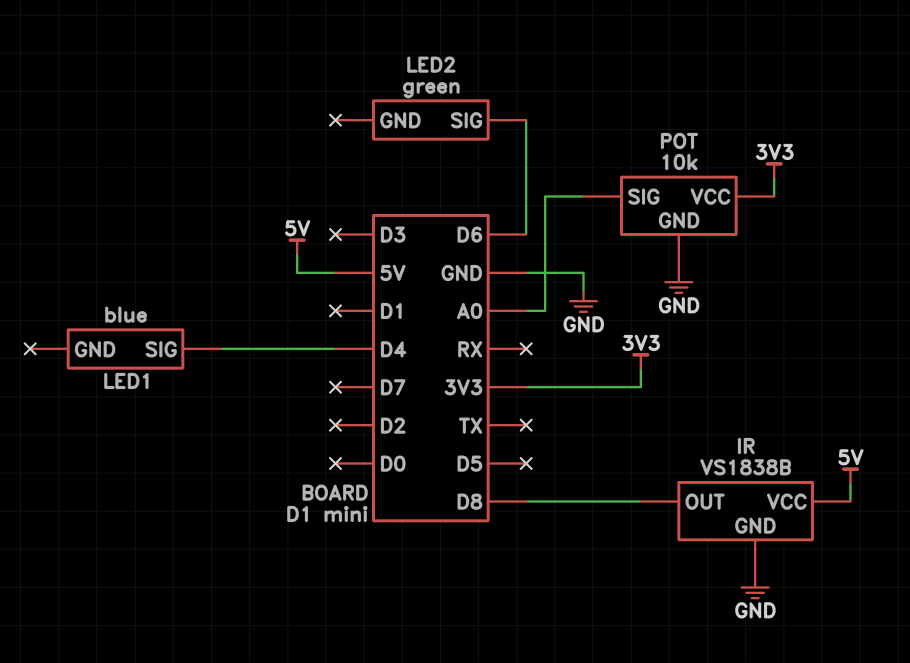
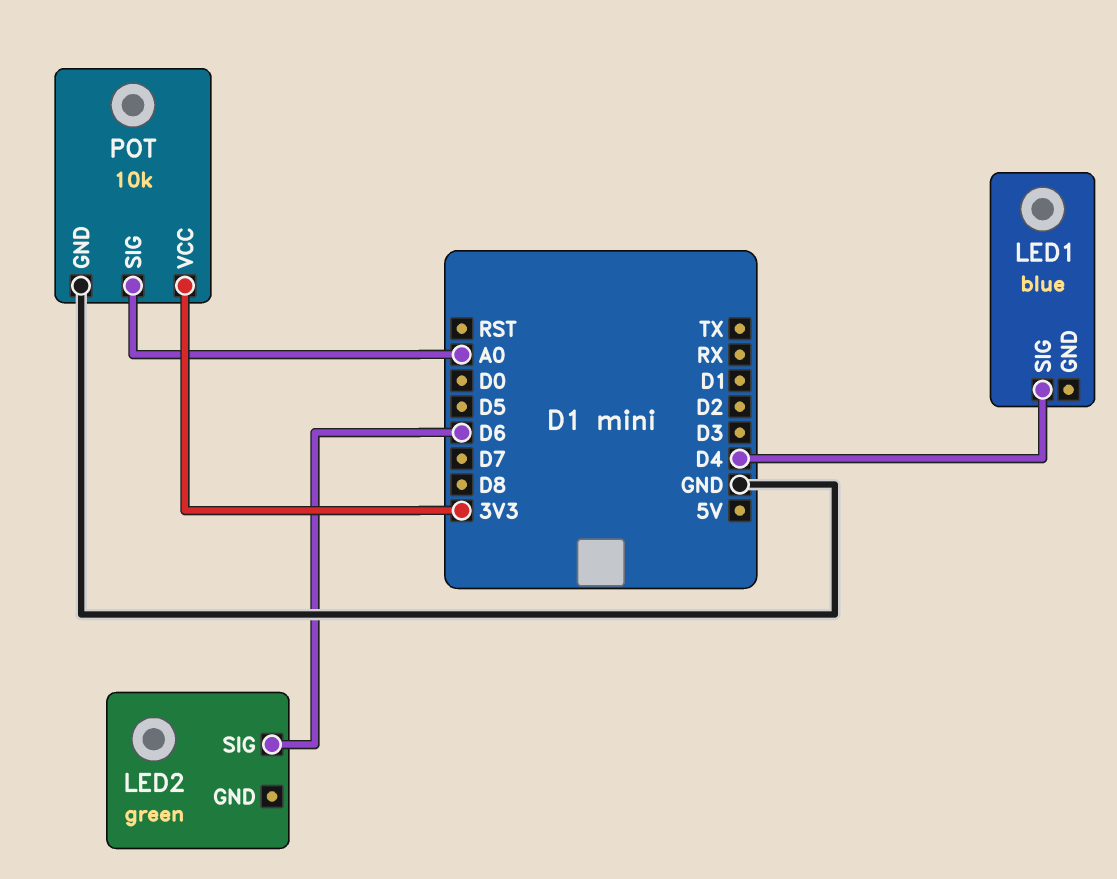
IR: VS1838B -> none
IR pin GND: GND -> none
IR pin OUT: D8 -> none
IR pin VCC: 5V -> none

